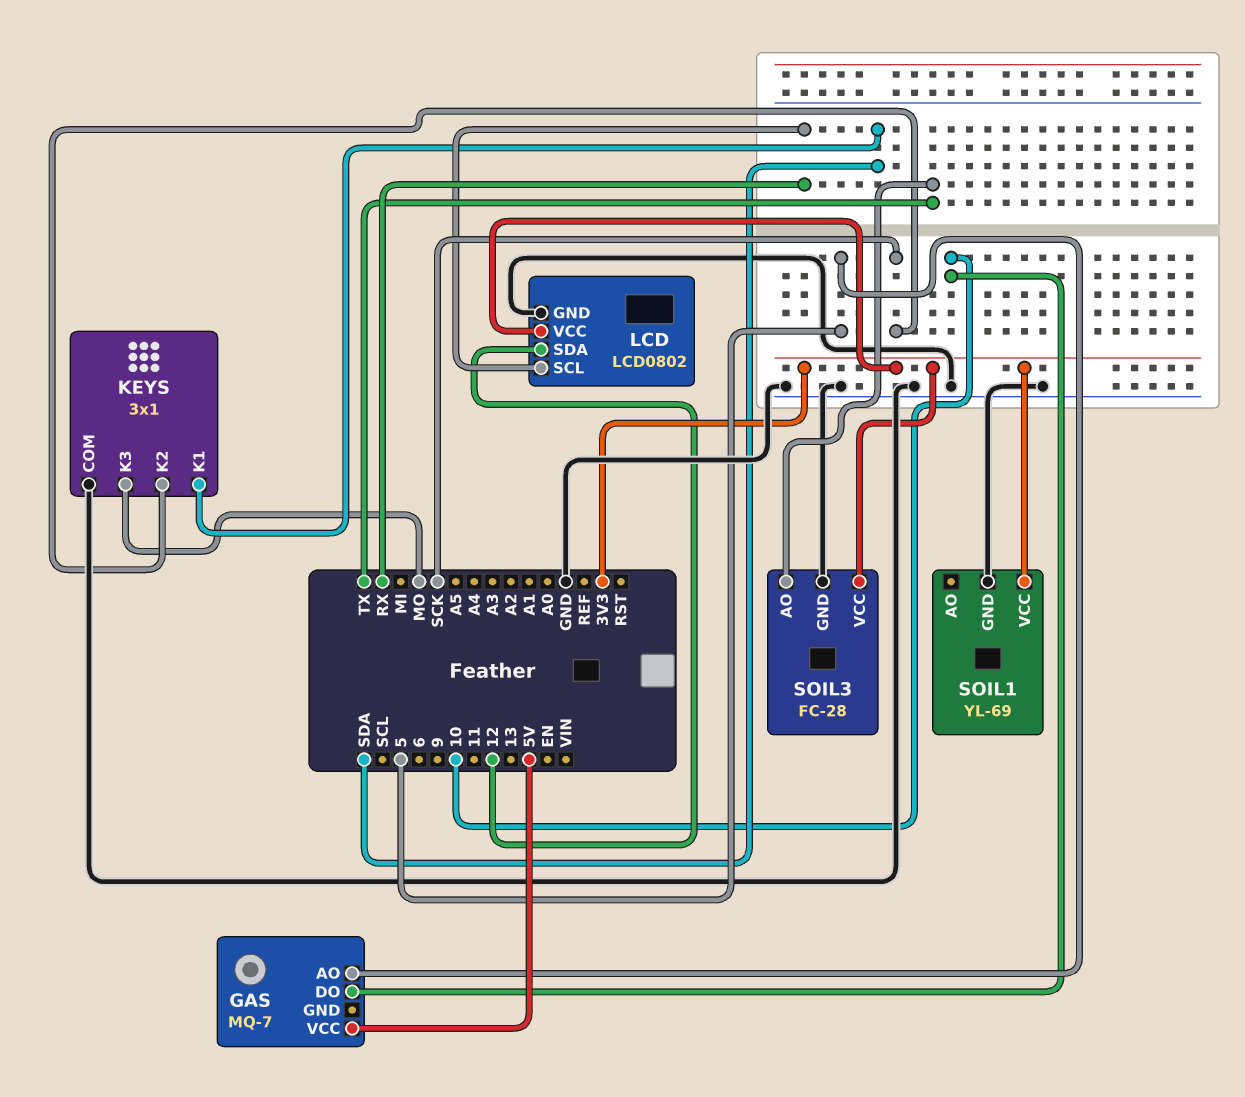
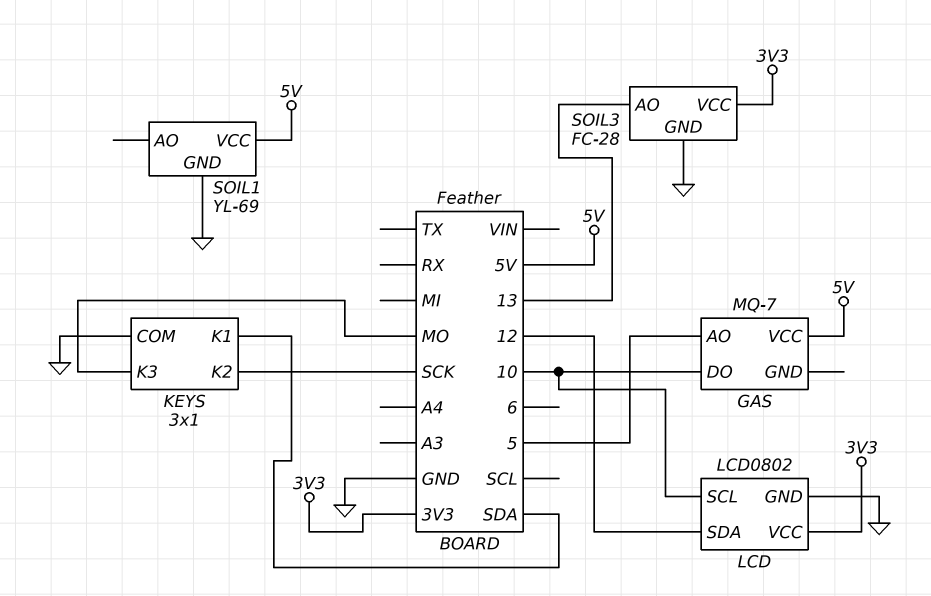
LCD pin SCL: RX -> 10
SOIL1 pin VCC: 3V3 -> 5V
SOIL3 pin AO: TX -> 13

